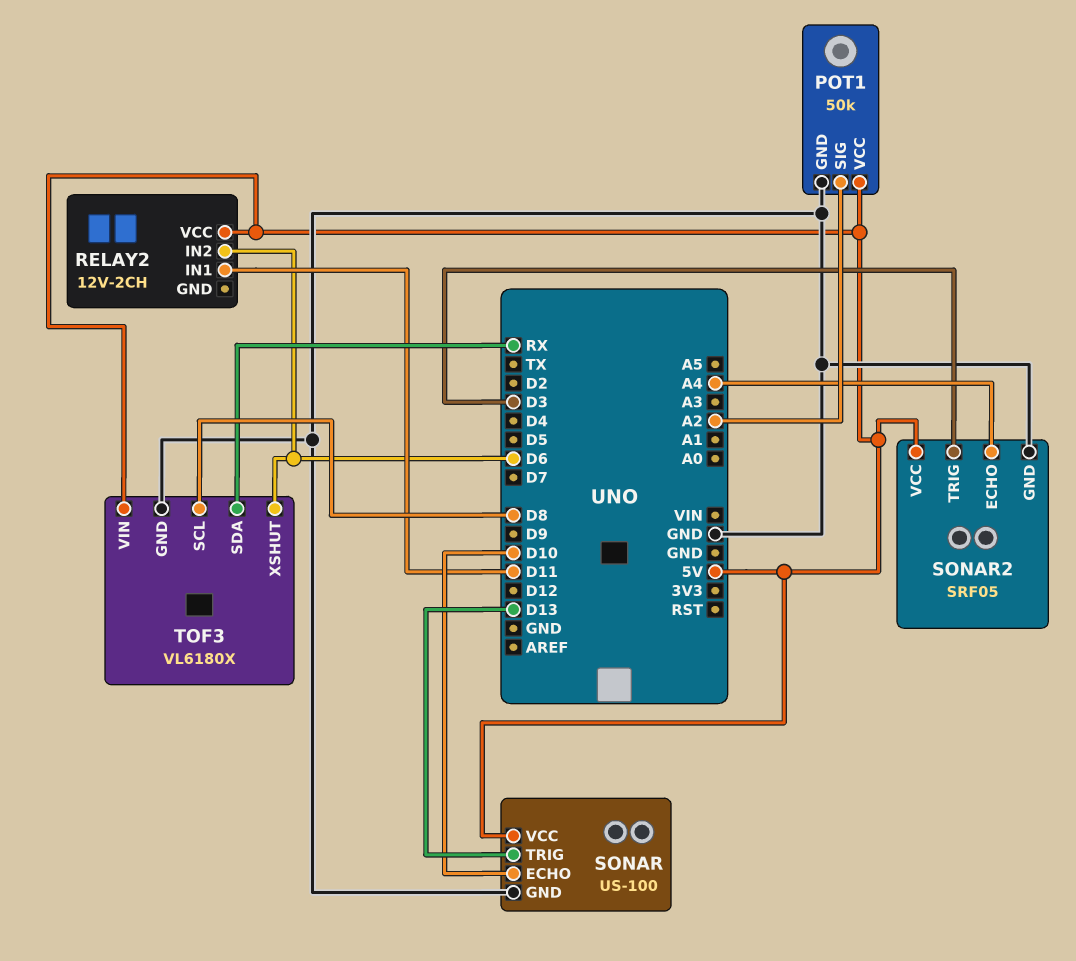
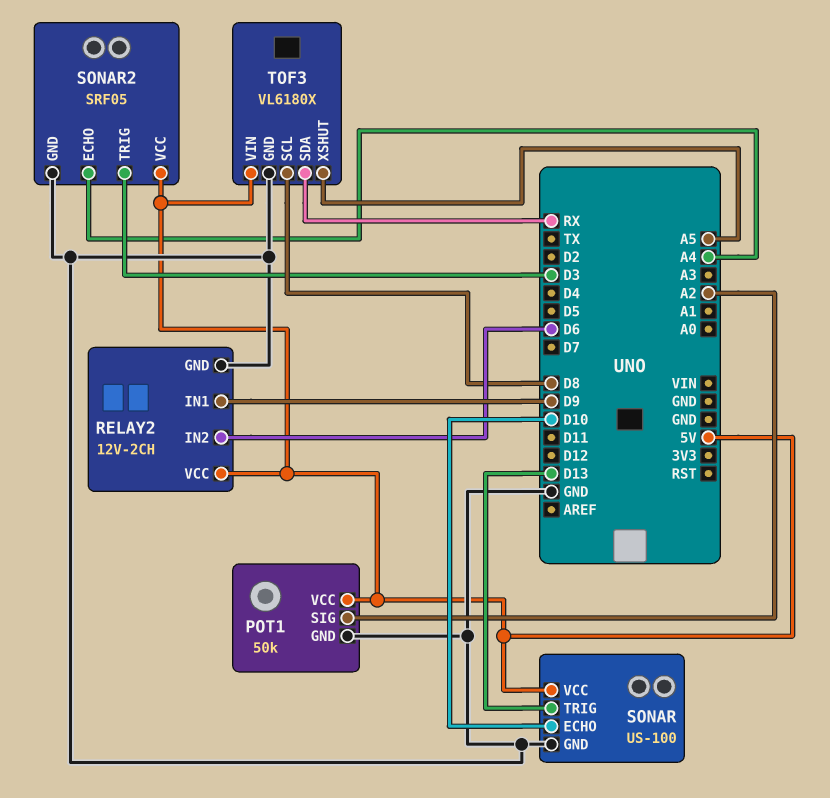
RELAY2 pin GND: none -> GND
RELAY2 pin IN1: D11 -> D9
TOF3 pin XSHUT: D6 -> A5

